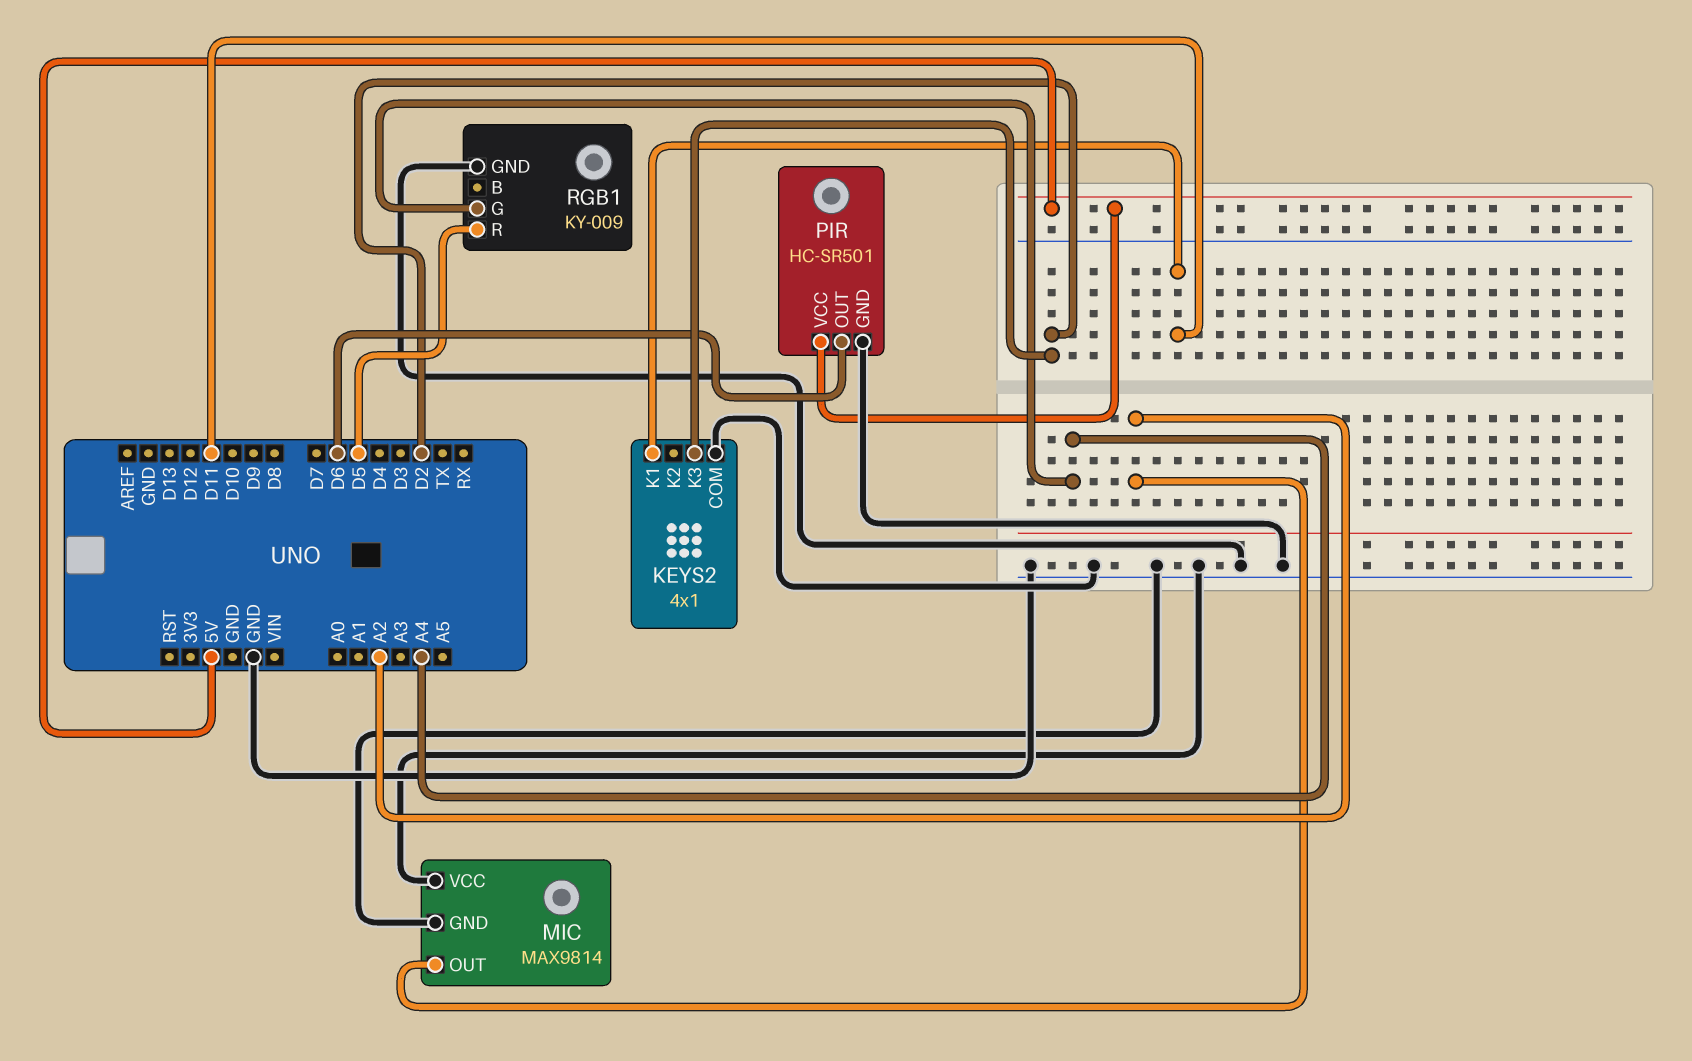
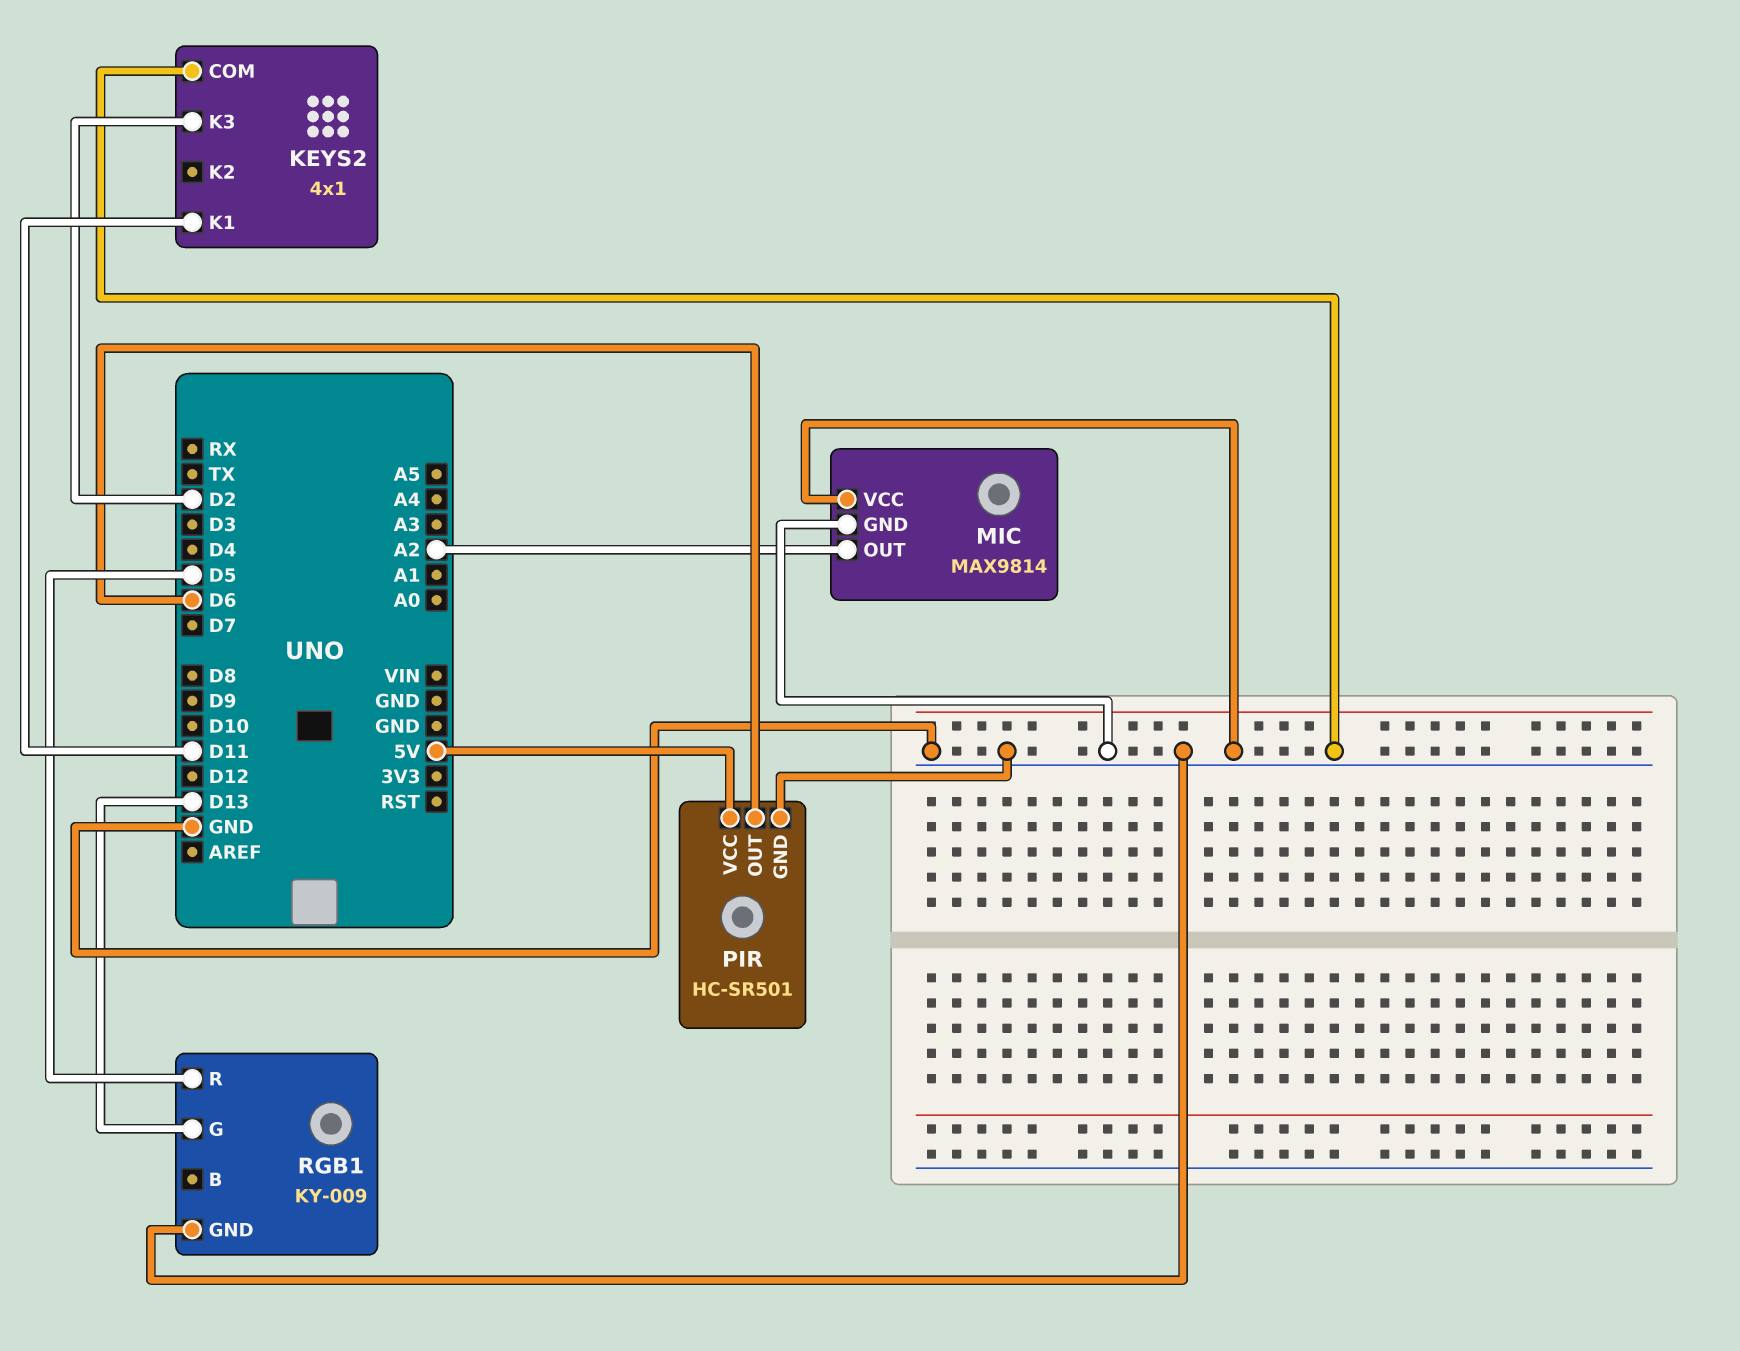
RGB1 pin G: A4 -> D13

